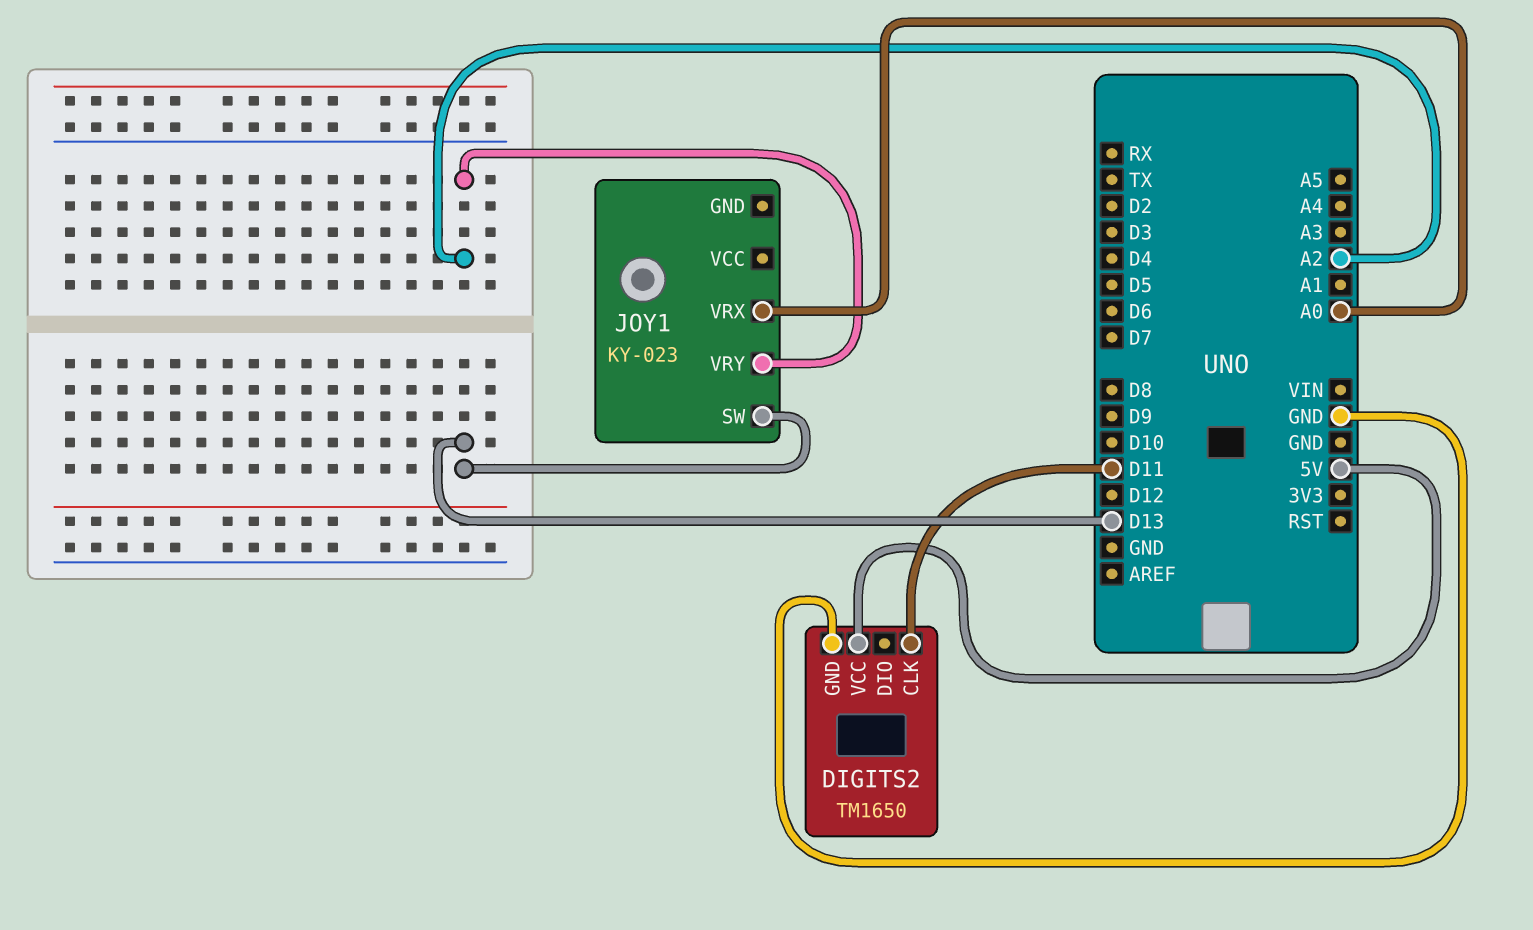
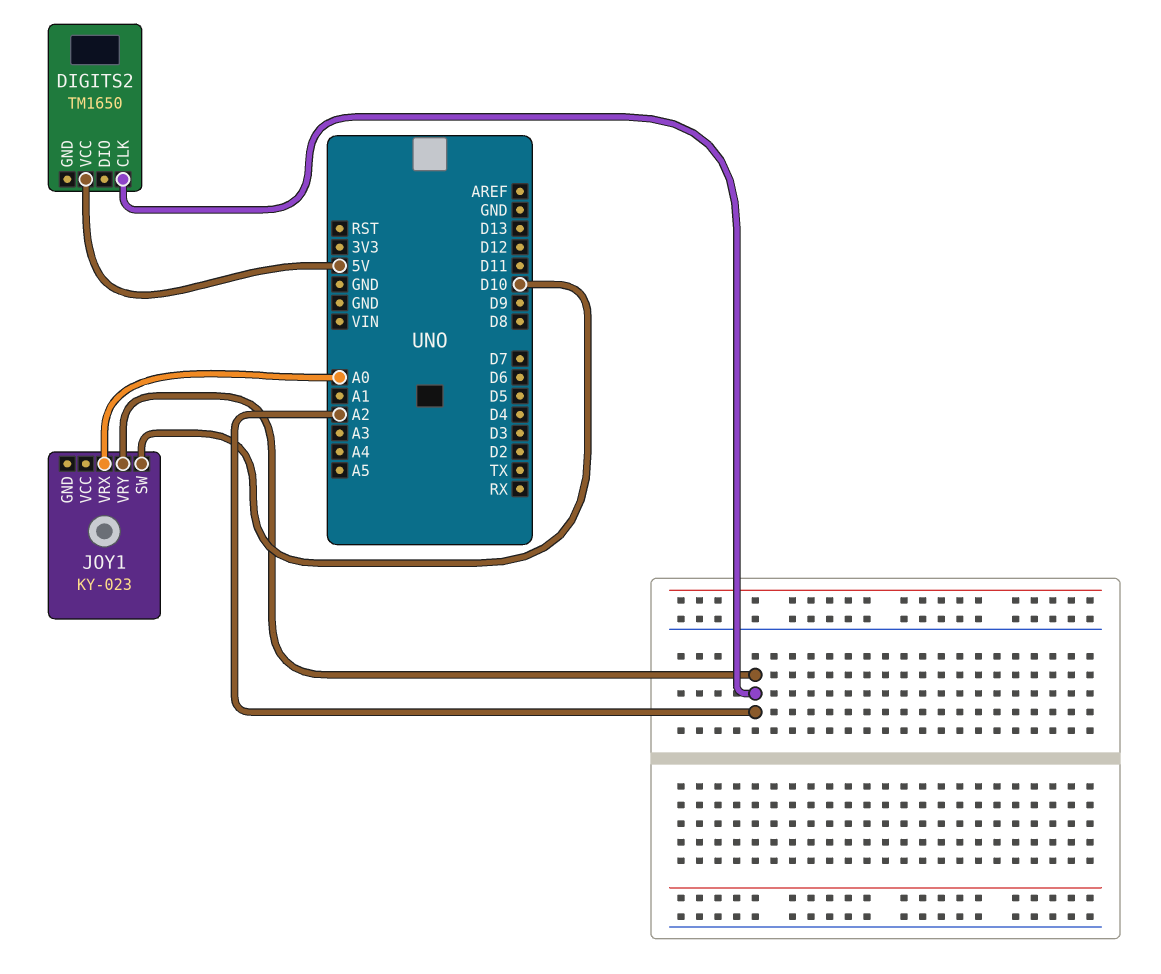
DIGITS2 pin CLK: D11 -> A2
DIGITS2 pin GND: GND -> none
JOY1 pin SW: D13 -> D10

